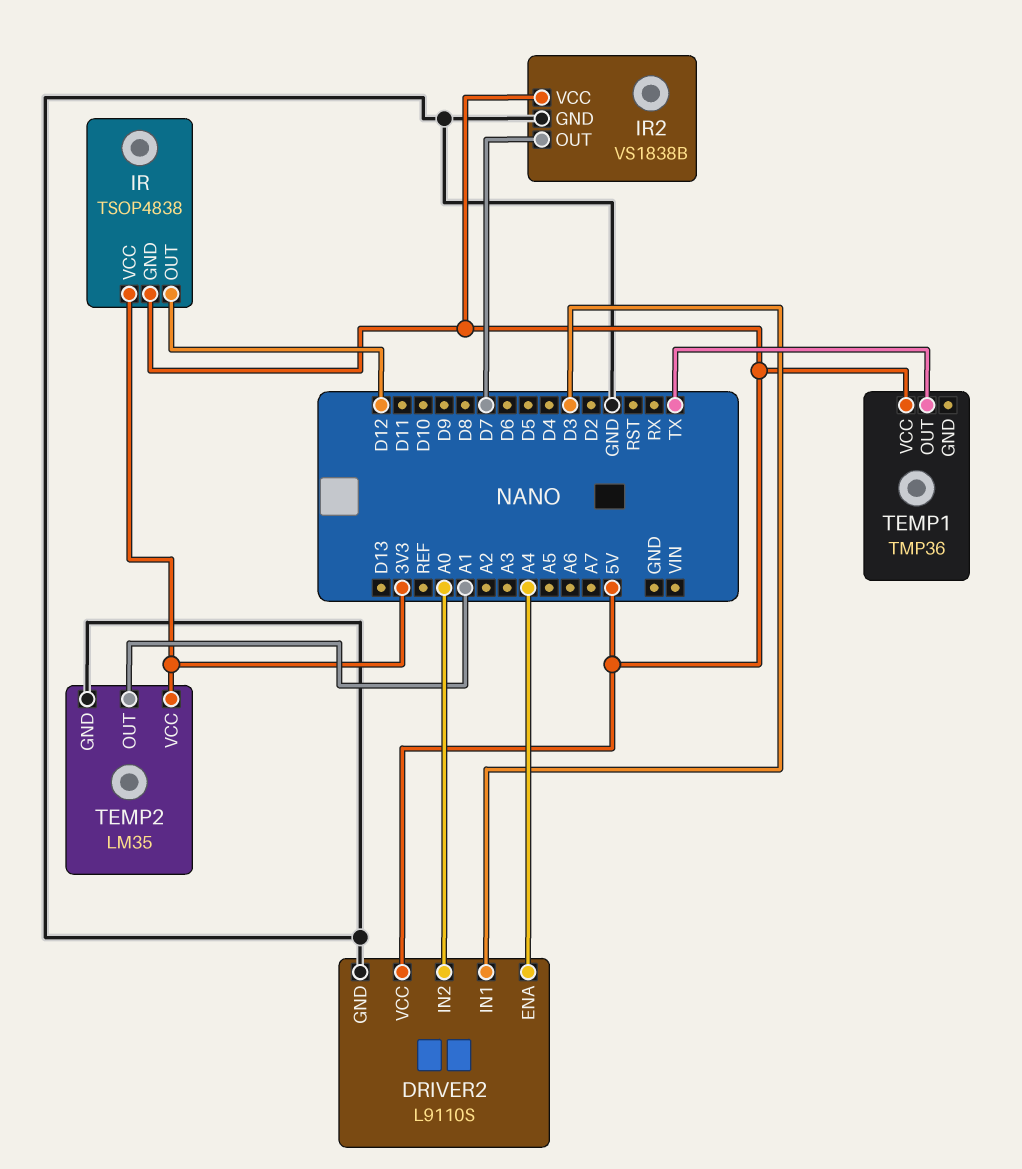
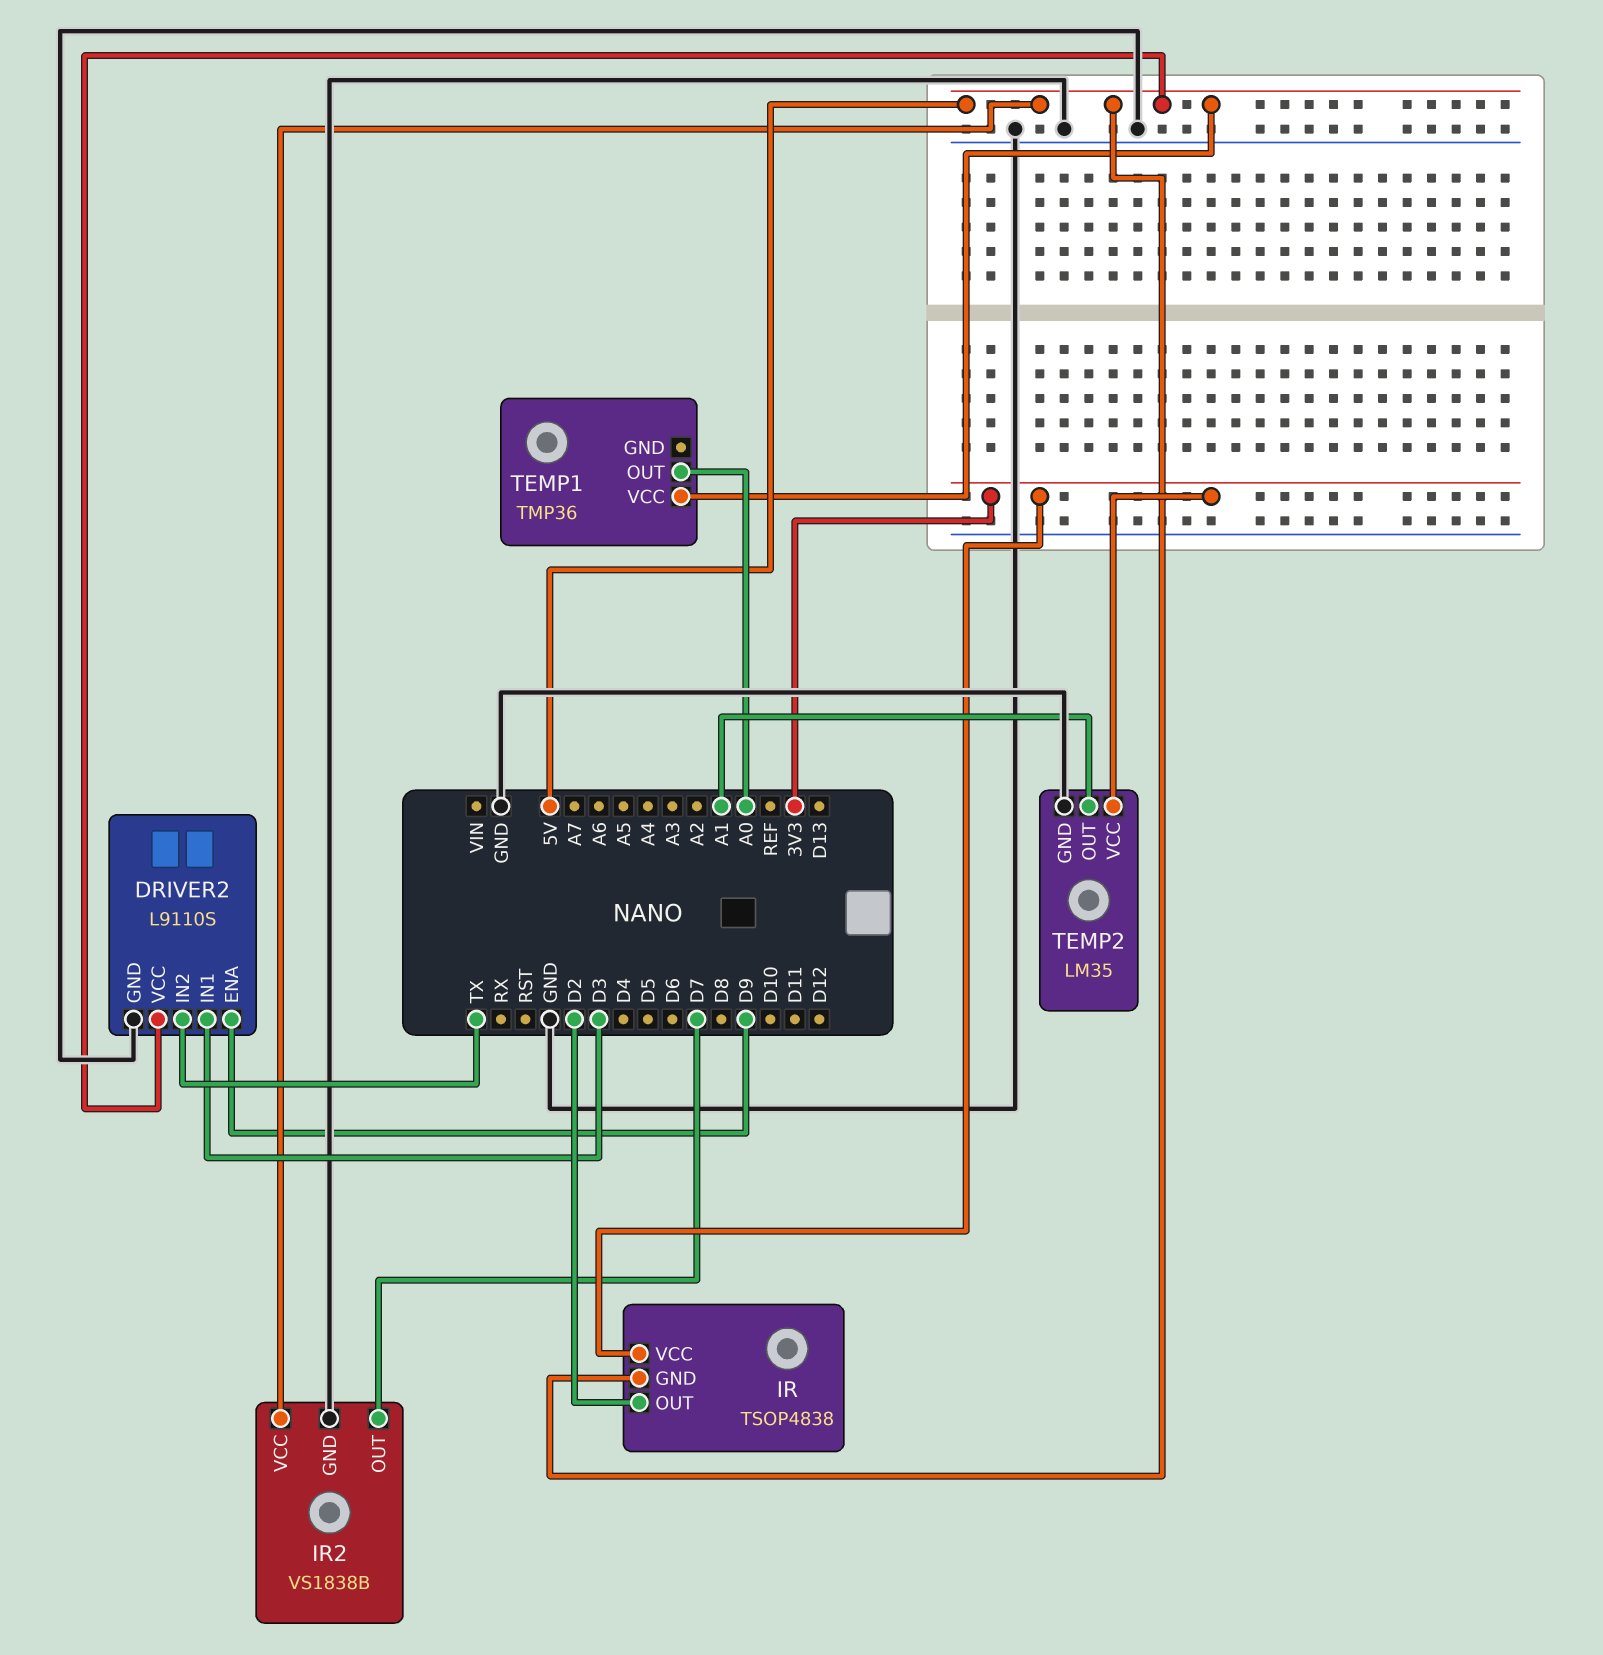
DRIVER2 pin ENA: A4 -> D9
DRIVER2 pin IN2: A0 -> TX
IR pin OUT: D12 -> D2
TEMP1 pin OUT: TX -> A0

